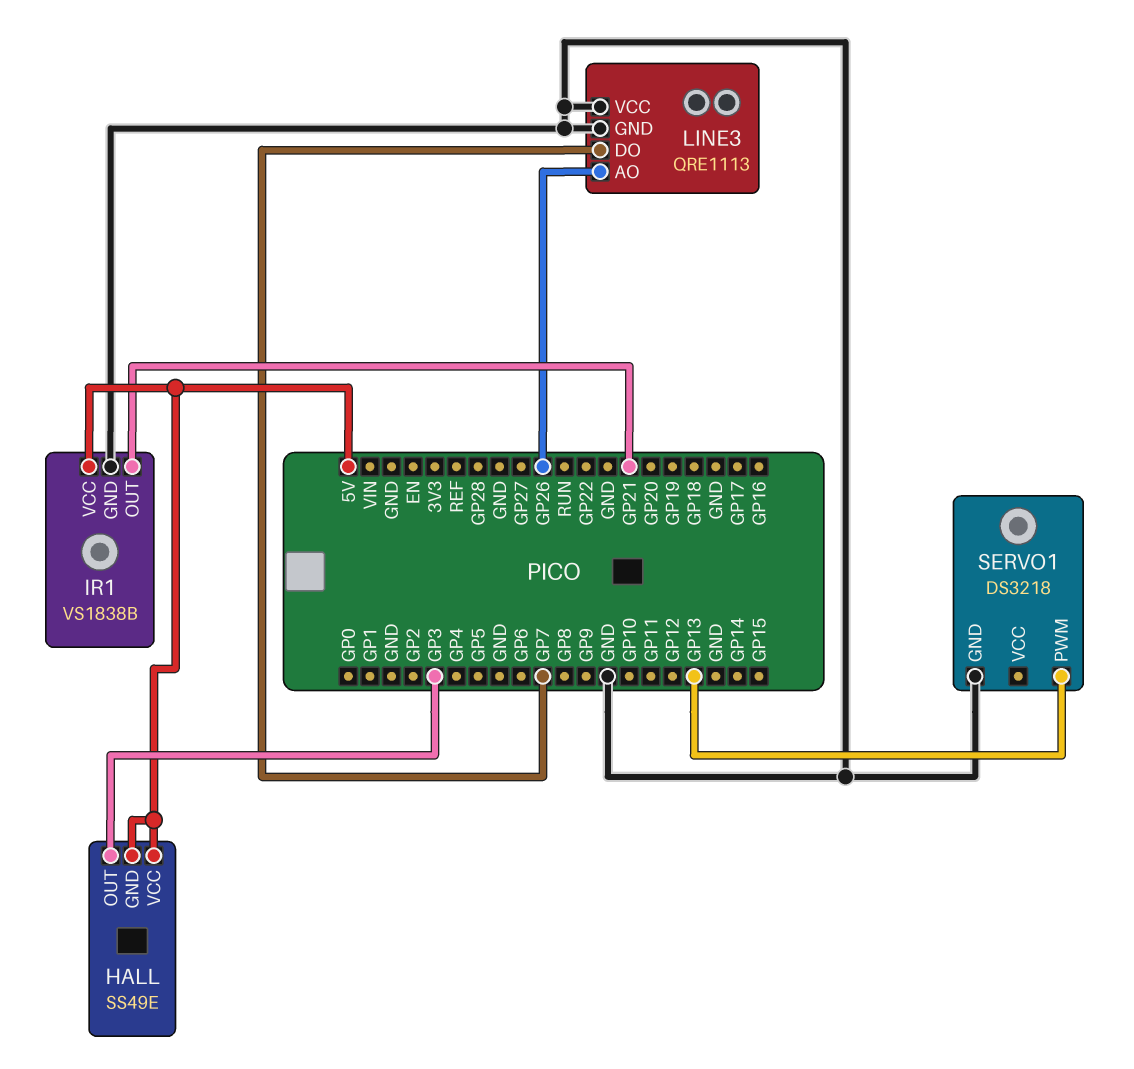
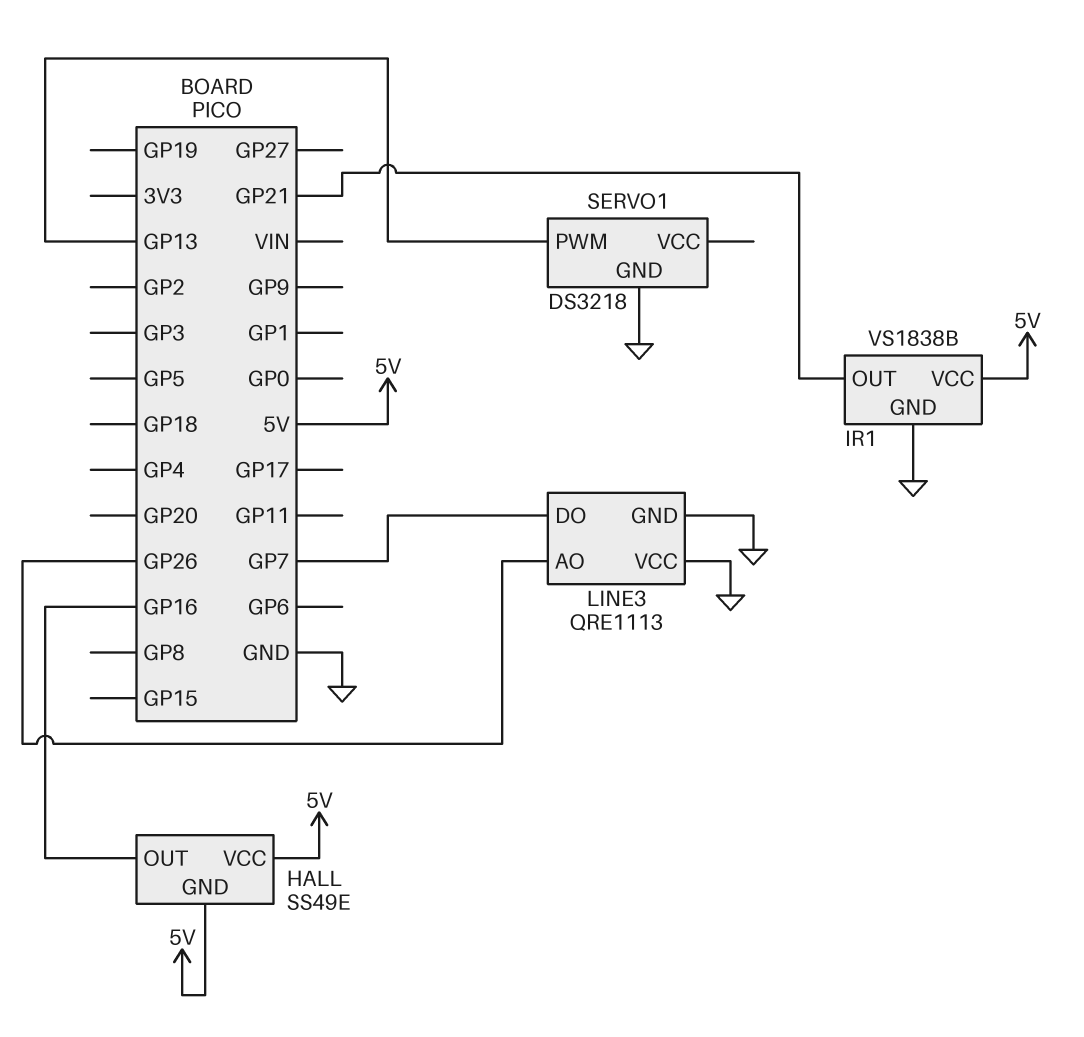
HALL pin OUT: GP3 -> GP16

